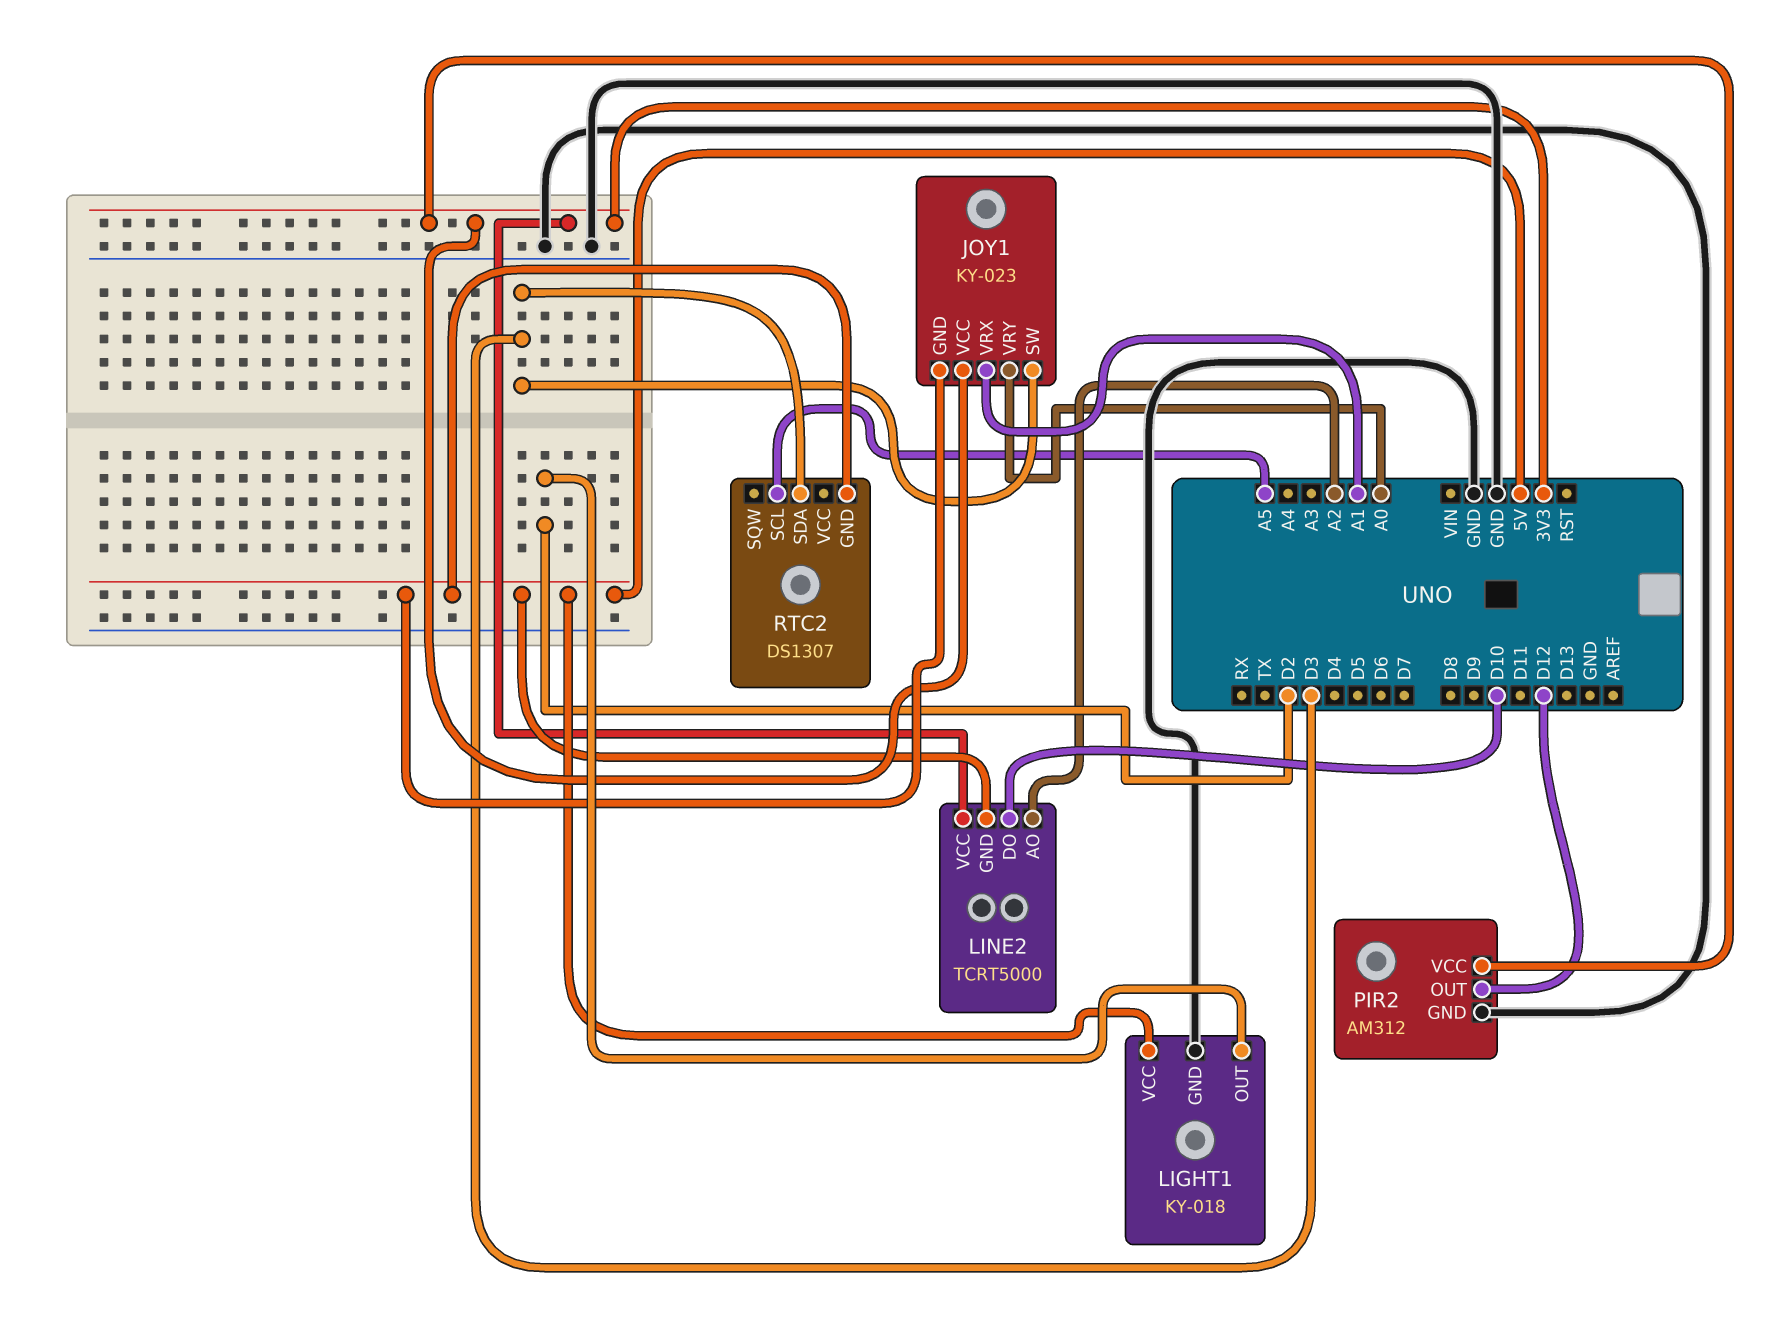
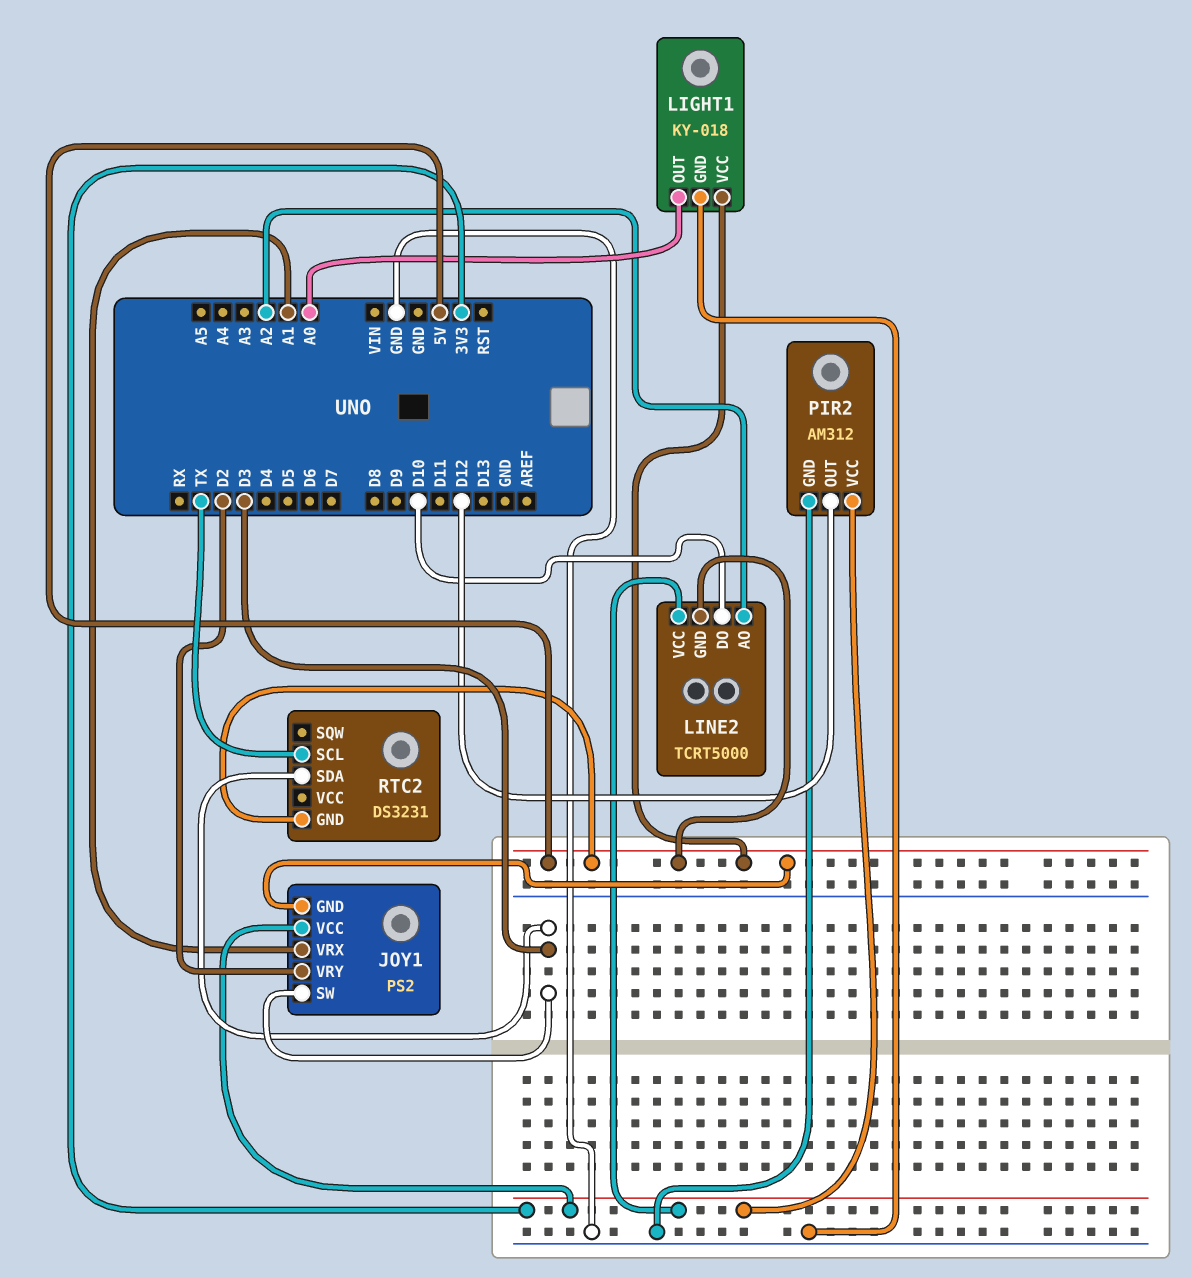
JOY1: KY-023 -> PS2
JOY1 pin VRY: A0 -> D2
LIGHT1 pin OUT: D2 -> A0
RTC2: DS1307 -> DS3231
RTC2 pin SCL: A5 -> TX

